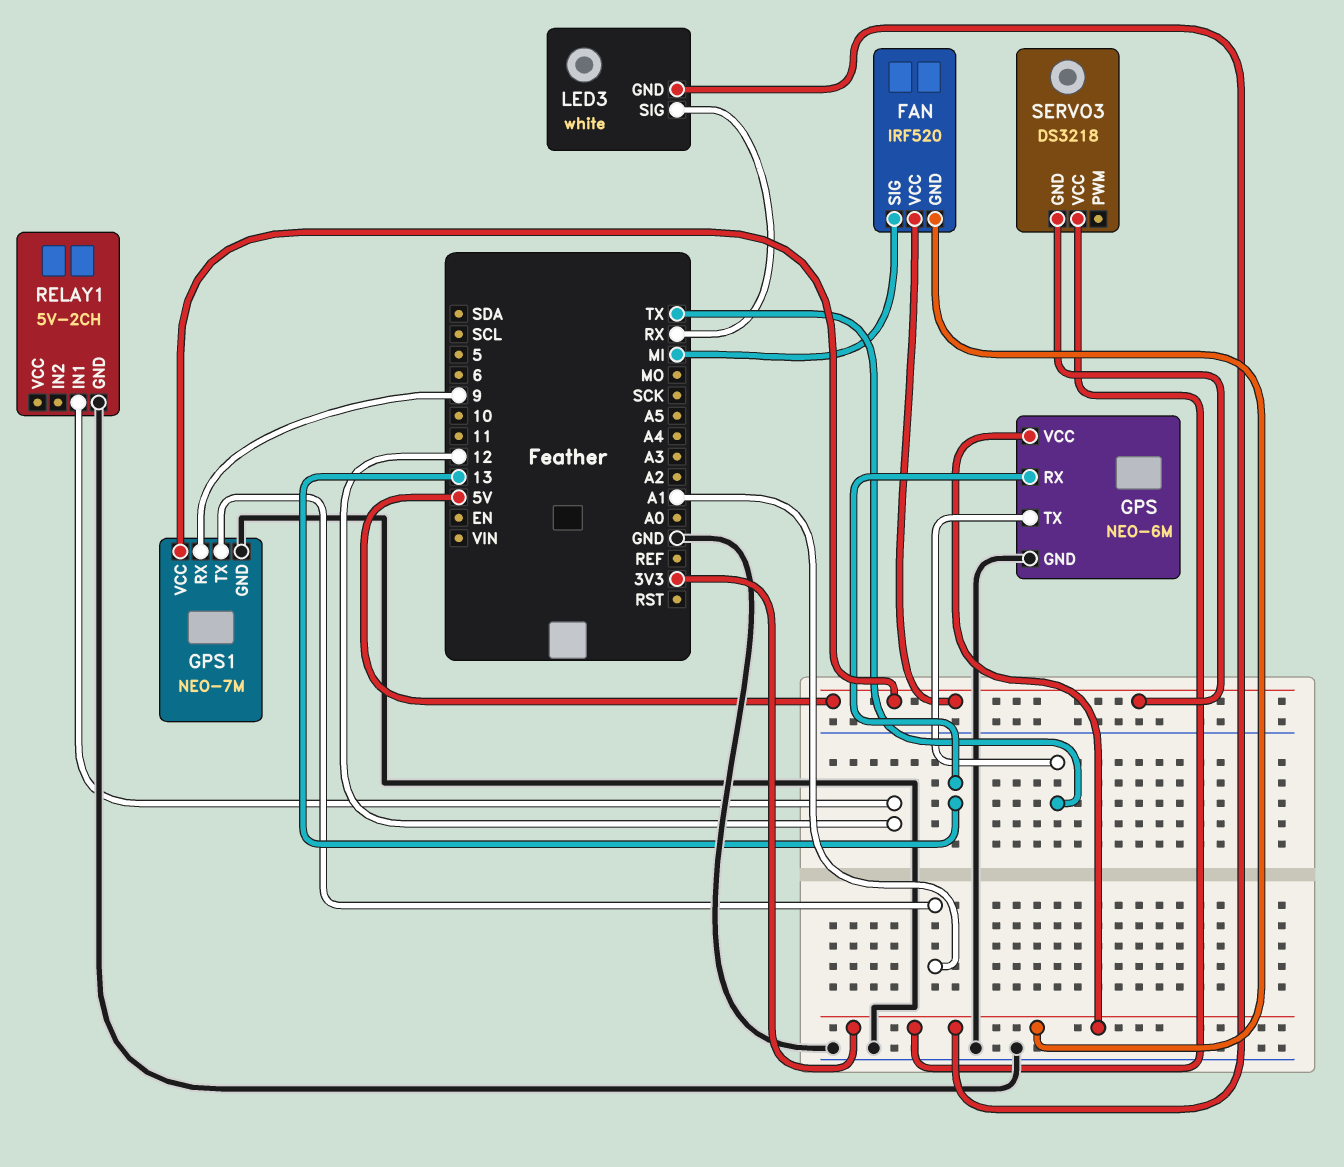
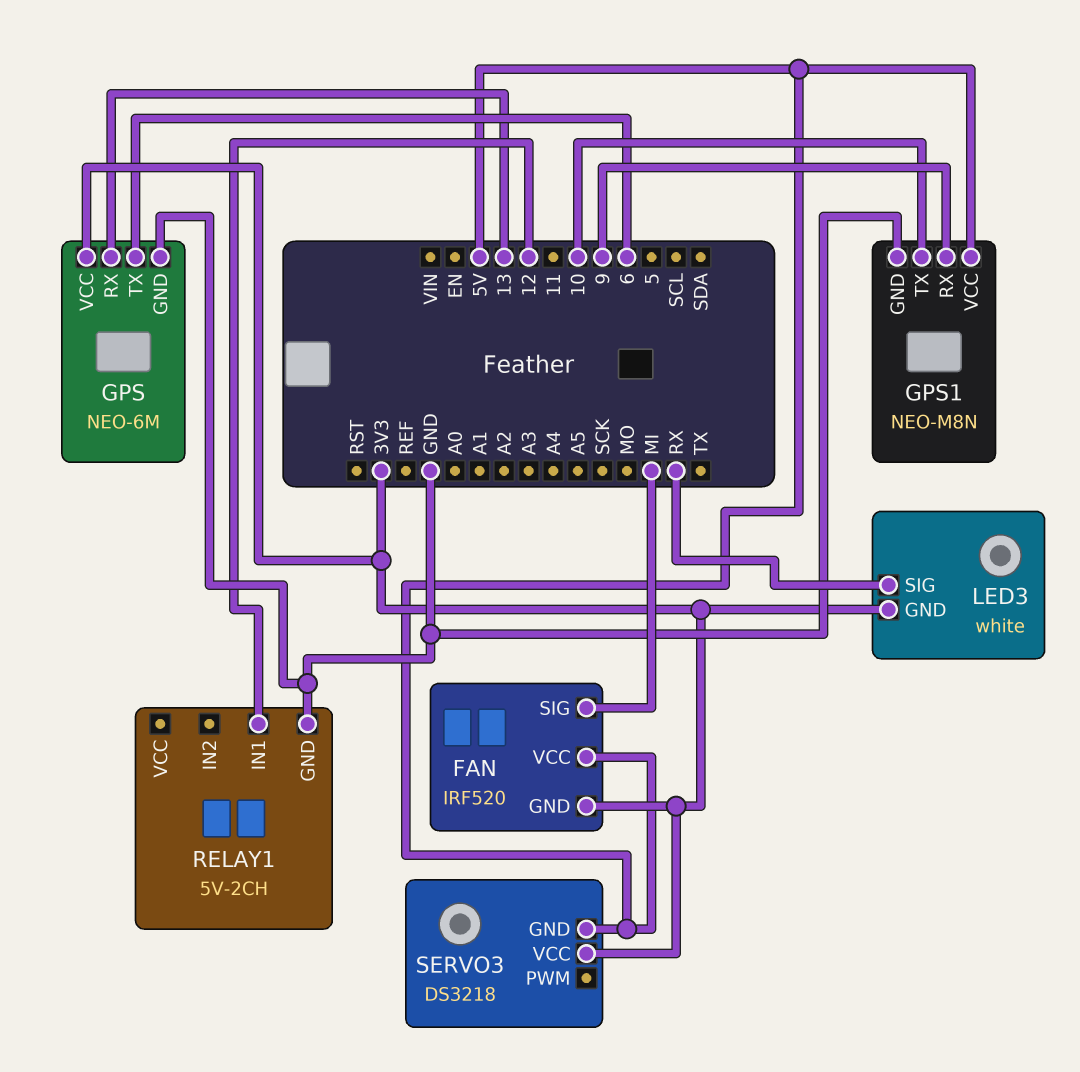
GPS pin TX: TX -> 6
GPS1: NEO-7M -> NEO-M8N
GPS1 pin TX: A1 -> 10

